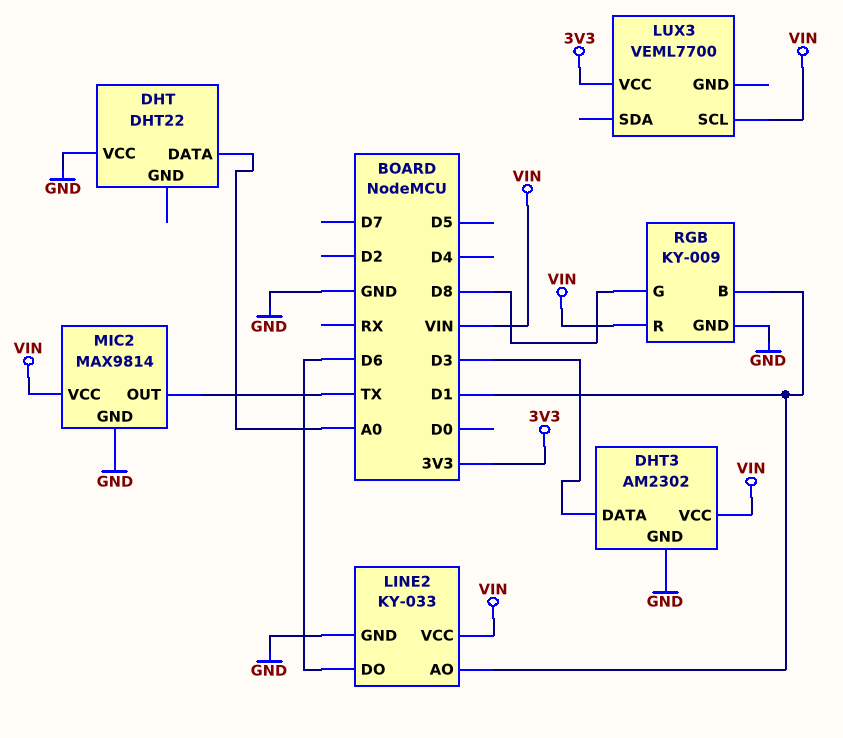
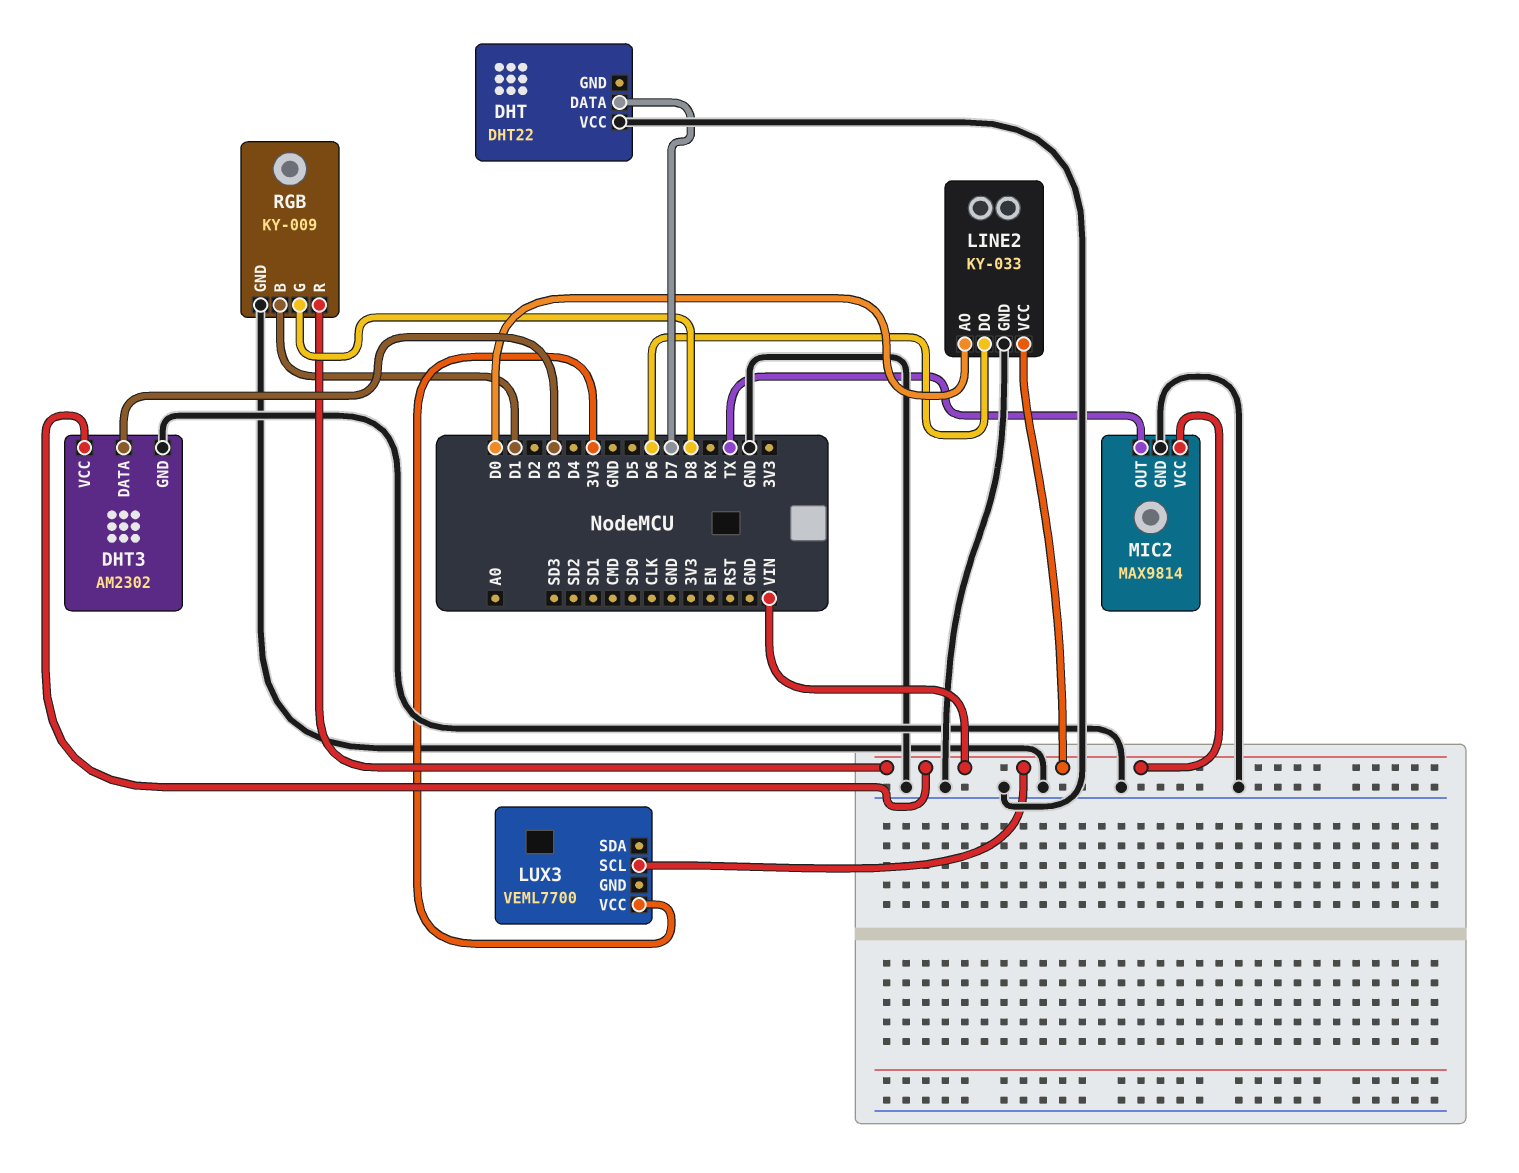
DHT pin DATA: A0 -> D7
LINE2 pin AO: D1 -> D0

